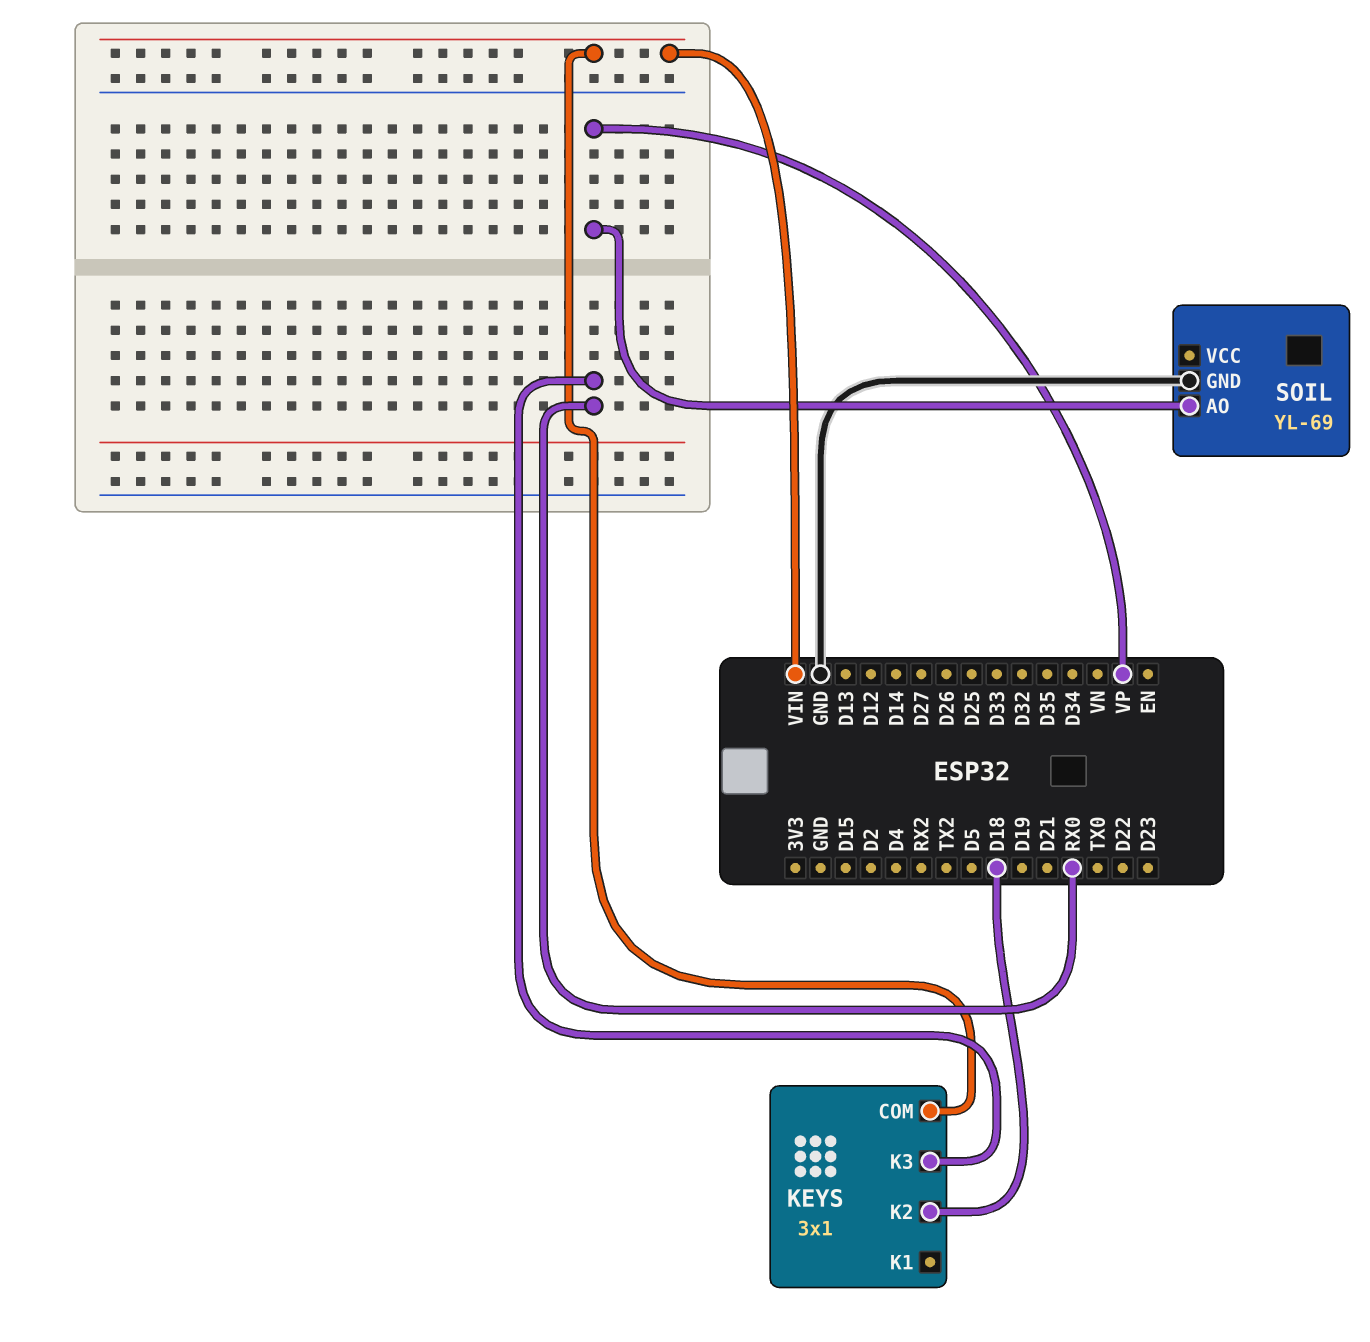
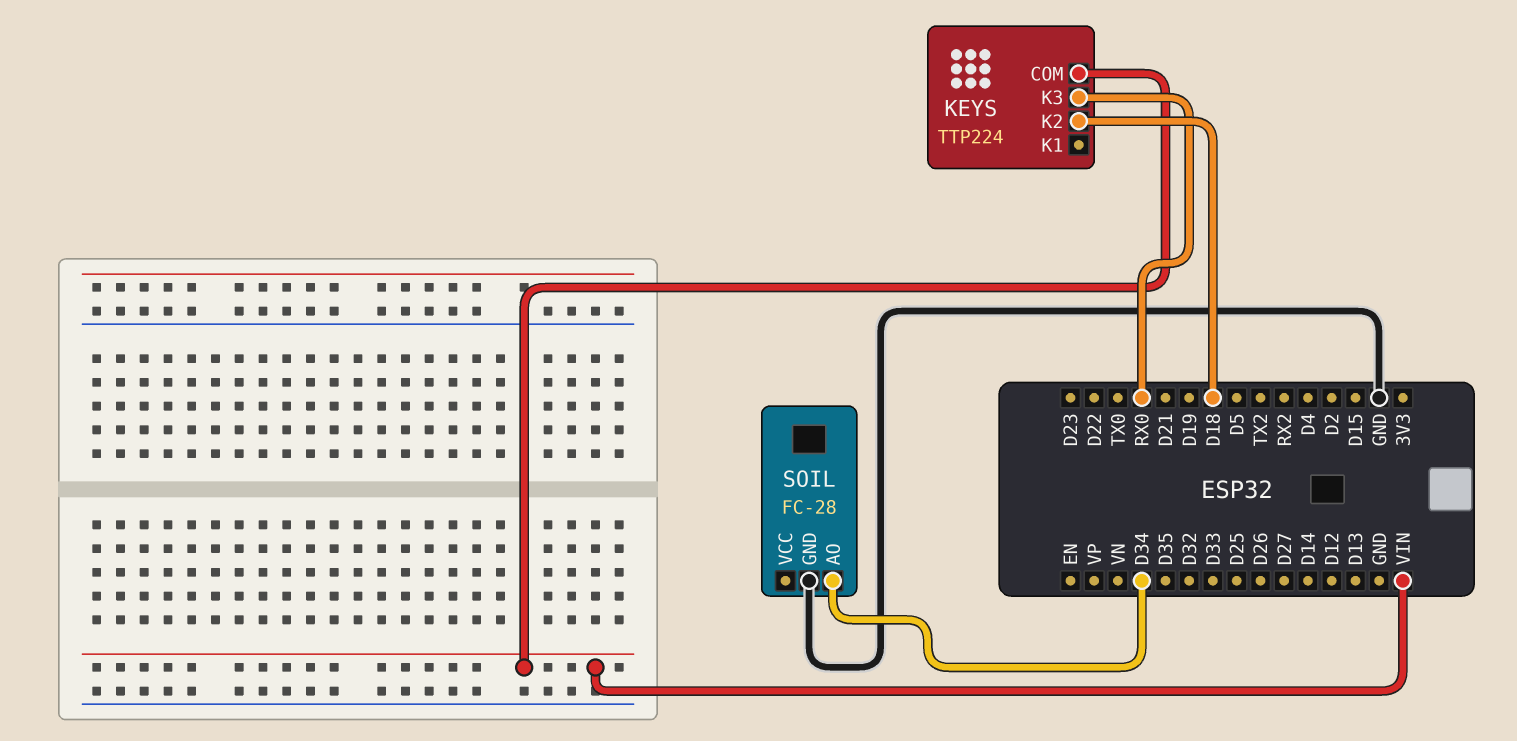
KEYS: 3x1 -> TTP224
SOIL: YL-69 -> FC-28
SOIL pin AO: VP -> D34

